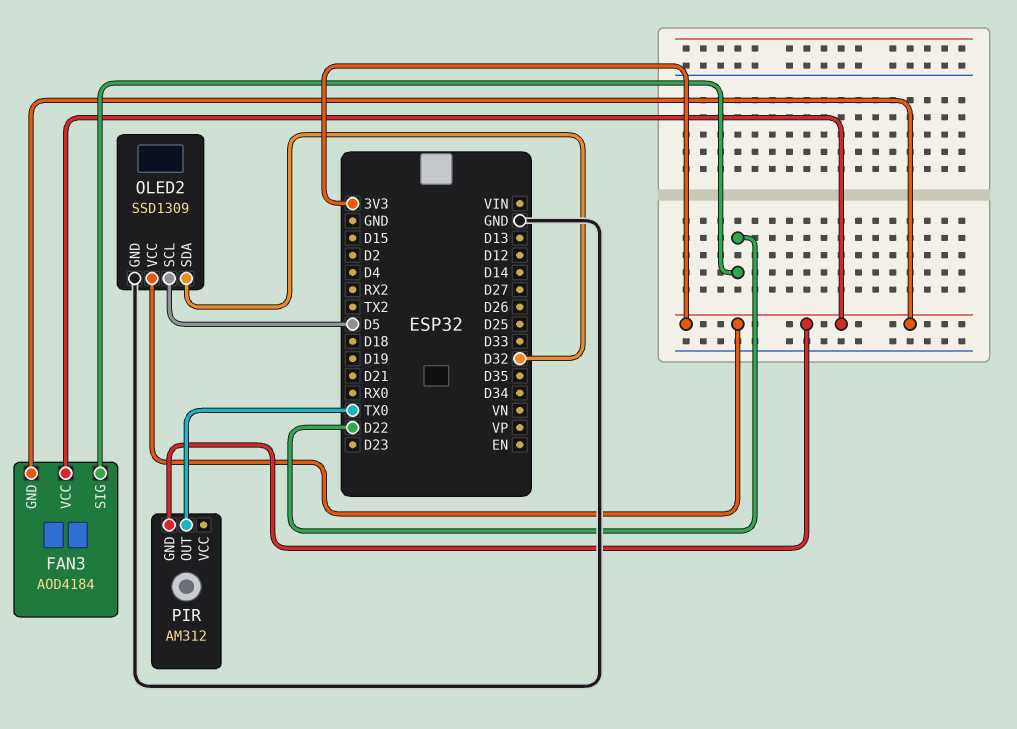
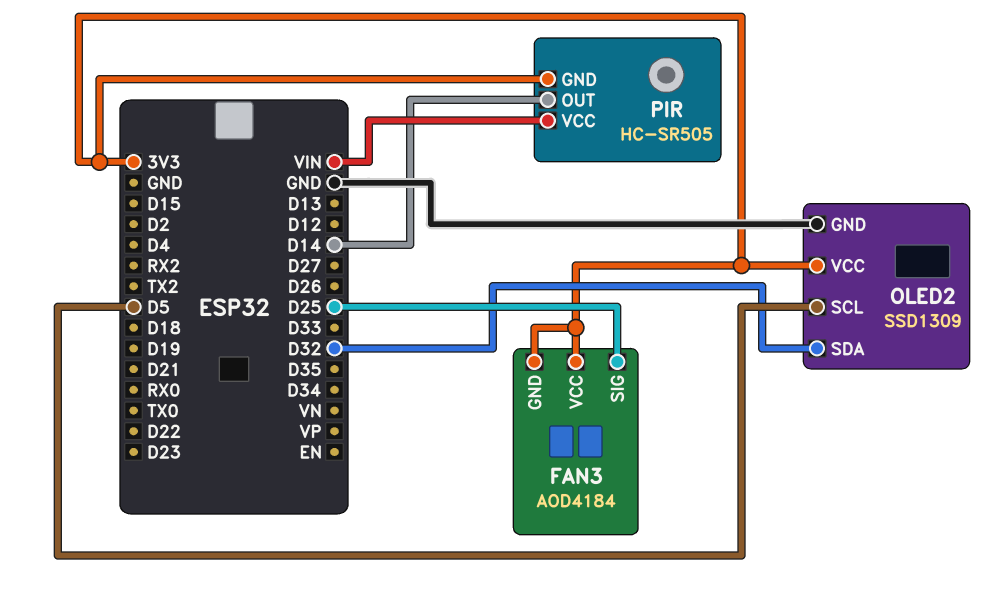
FAN3 pin SIG: D22 -> D25
PIR: AM312 -> HC-SR505
PIR pin OUT: TX0 -> D14
PIR pin VCC: none -> VIN

